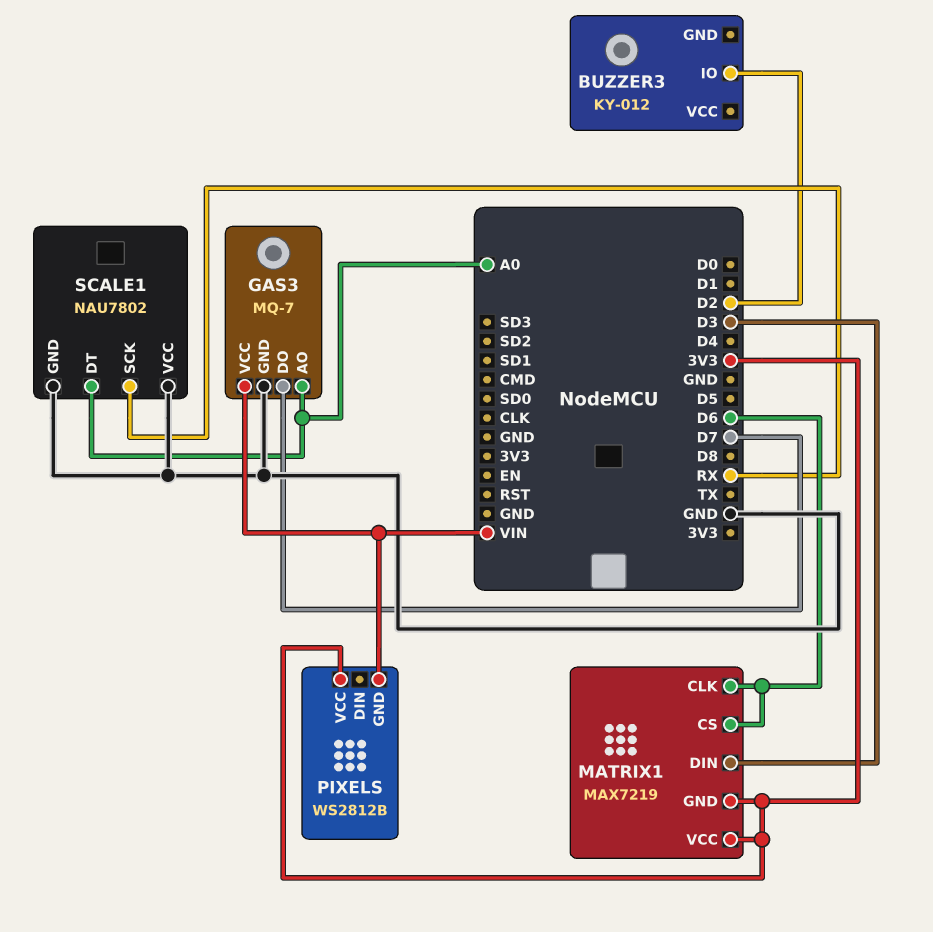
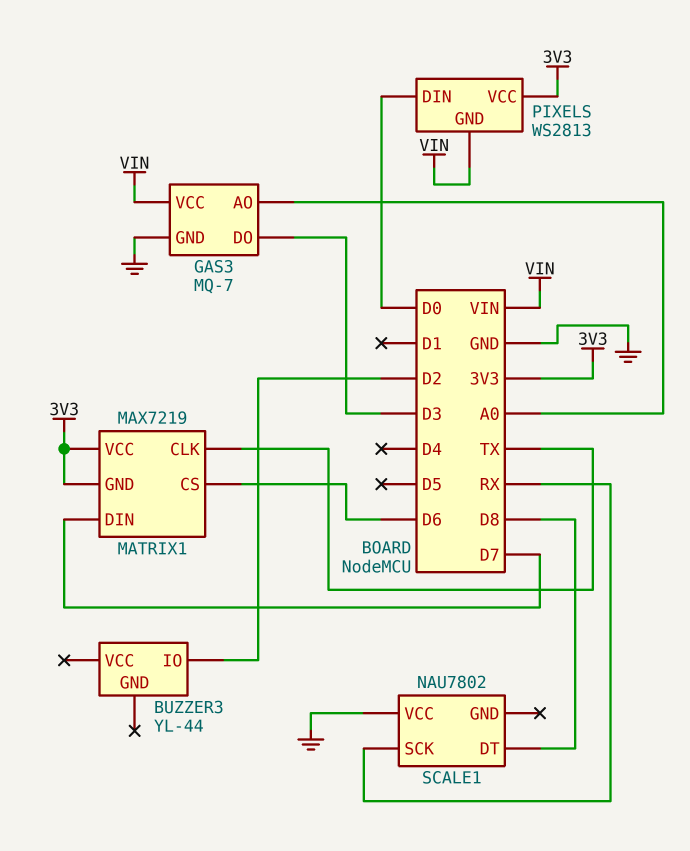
BUZZER3: KY-012 -> YL-44
GAS3 pin DO: D7 -> D3
MATRIX1 pin CLK: D6 -> TX
MATRIX1 pin DIN: D3 -> D7
PIXELS: WS2812B -> WS2813
PIXELS pin DIN: none -> D0
SCALE1 pin DT: A0 -> D8
SCALE1 pin GND: GND -> none

